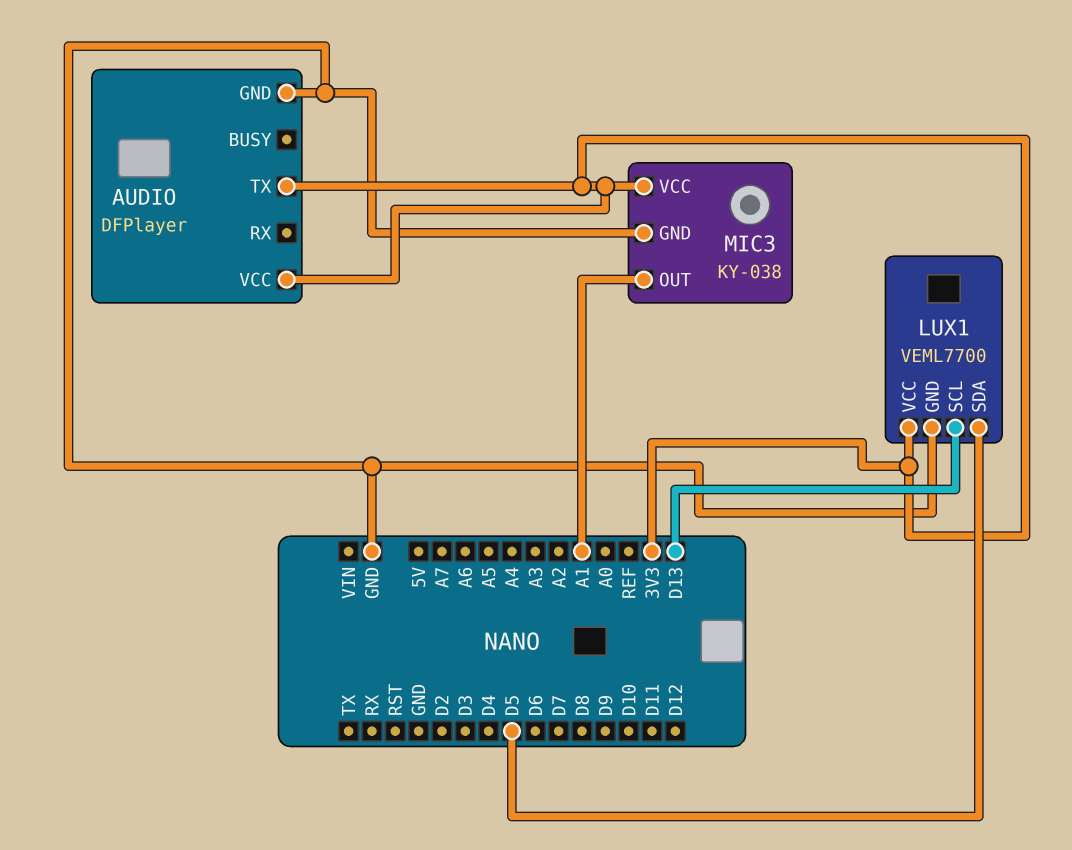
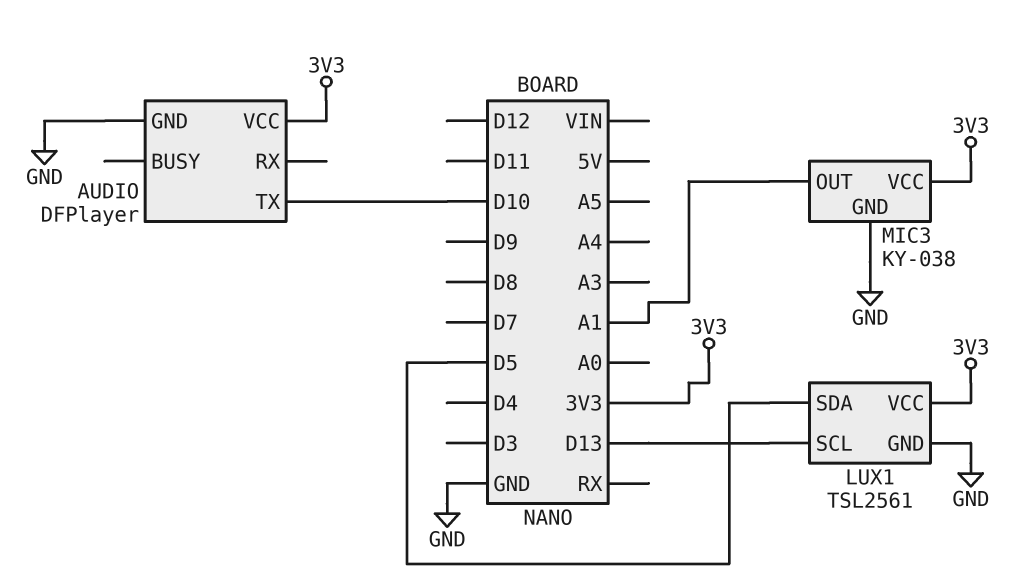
AUDIO pin TX: 3V3 -> D10
LUX1: VEML7700 -> TSL2561

